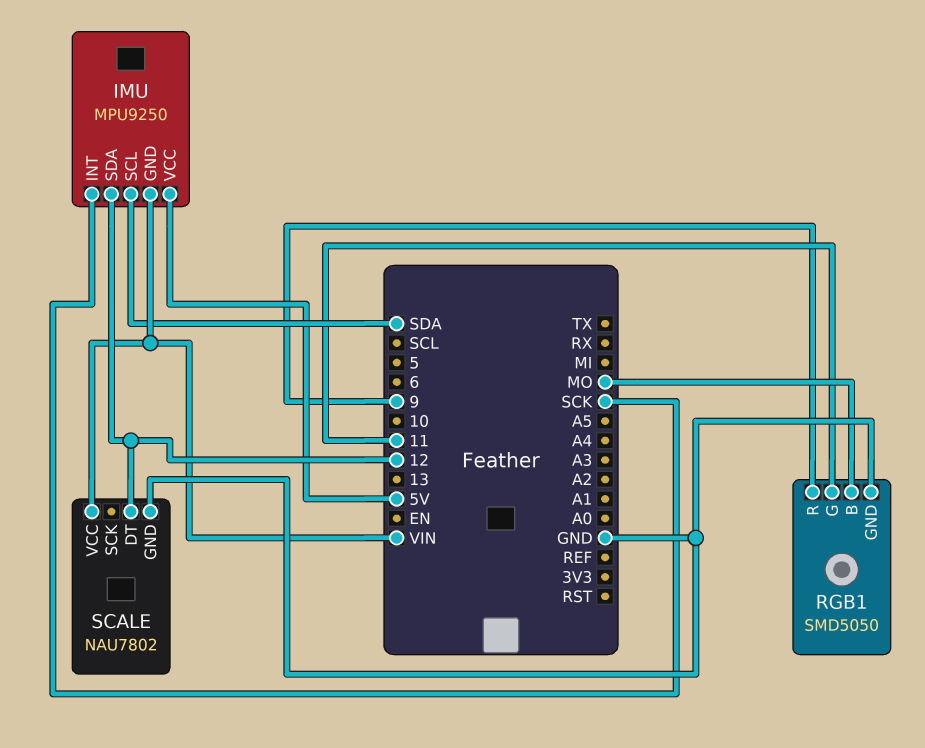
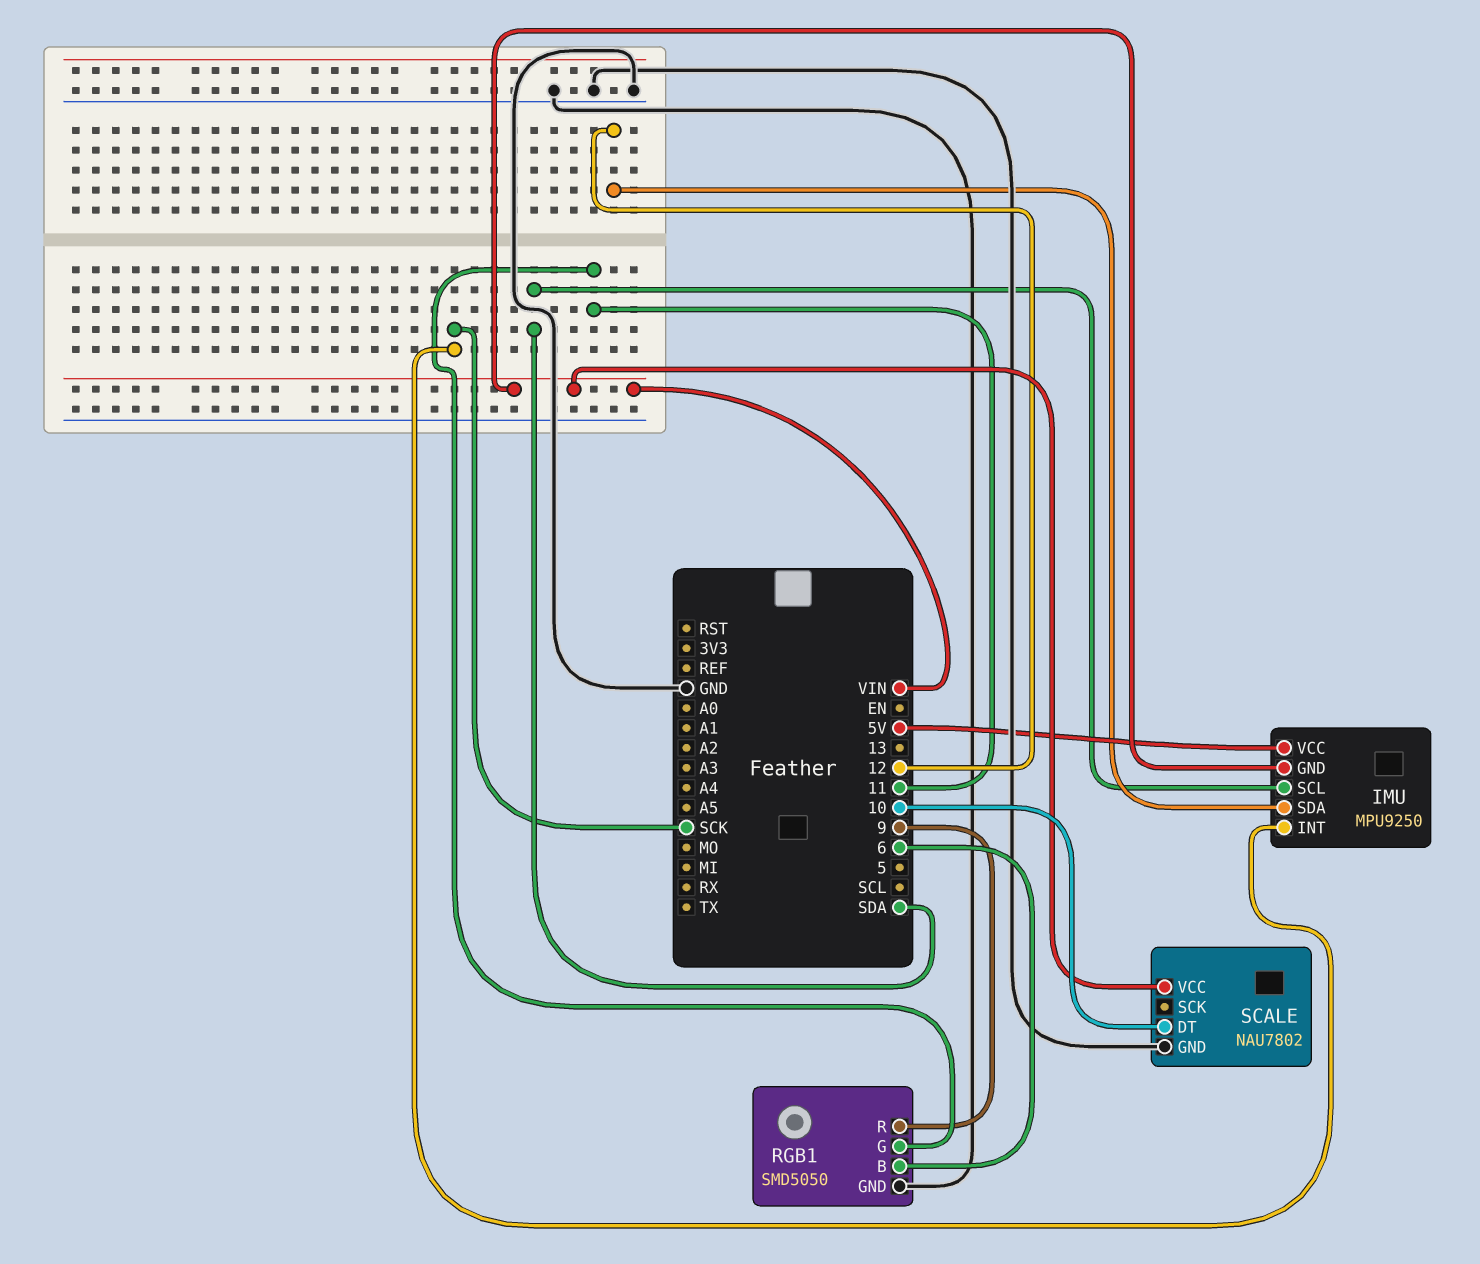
RGB1 pin B: MO -> 6
SCALE pin DT: 12 -> 10

